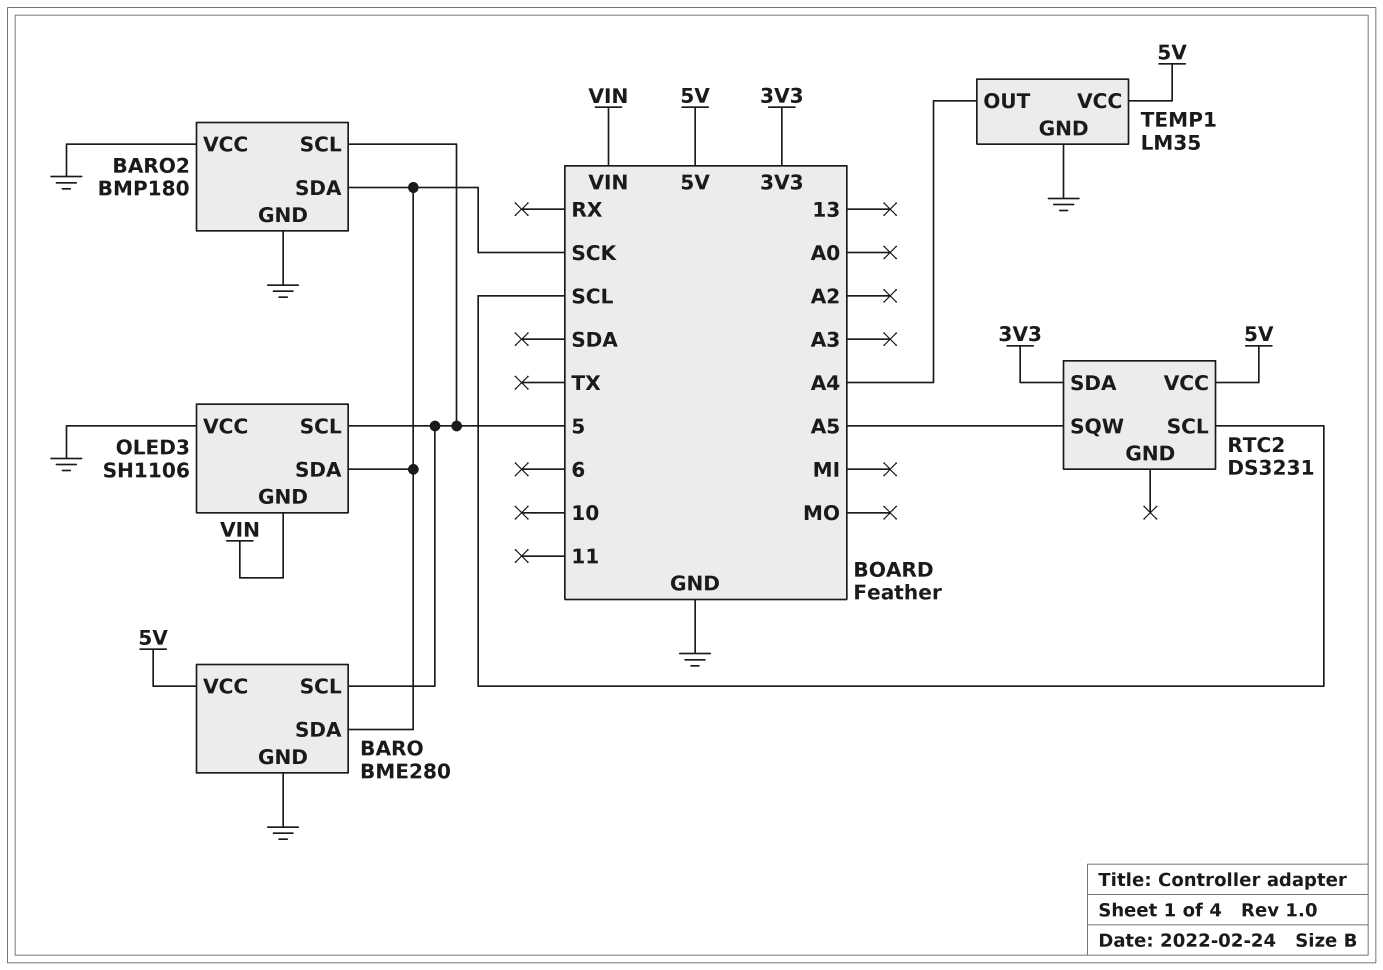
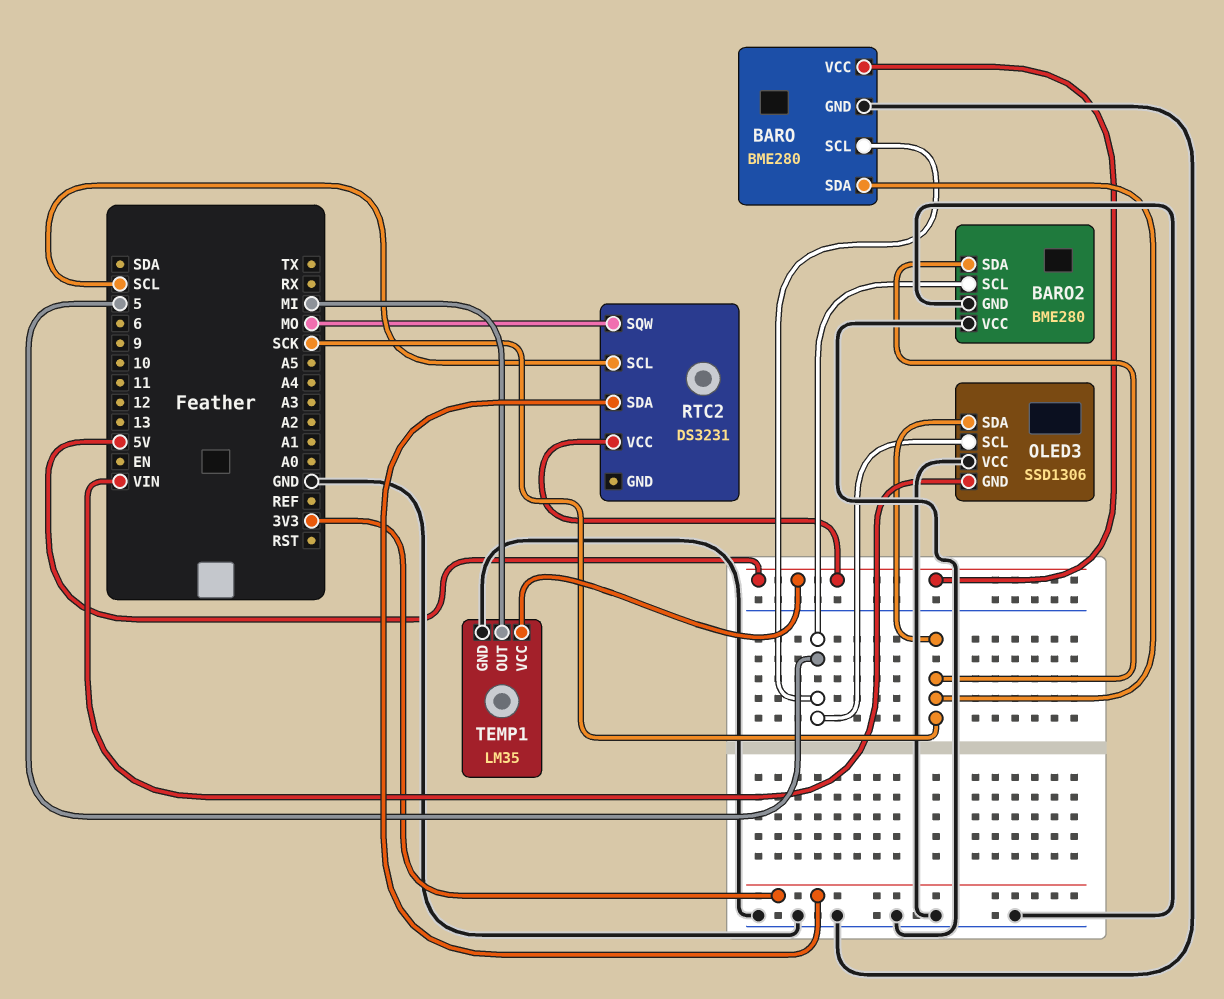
BARO2: BMP180 -> BME280
OLED3: SH1106 -> SSD1306
RTC2 pin SQW: A5 -> MO
TEMP1 pin OUT: A4 -> MI

